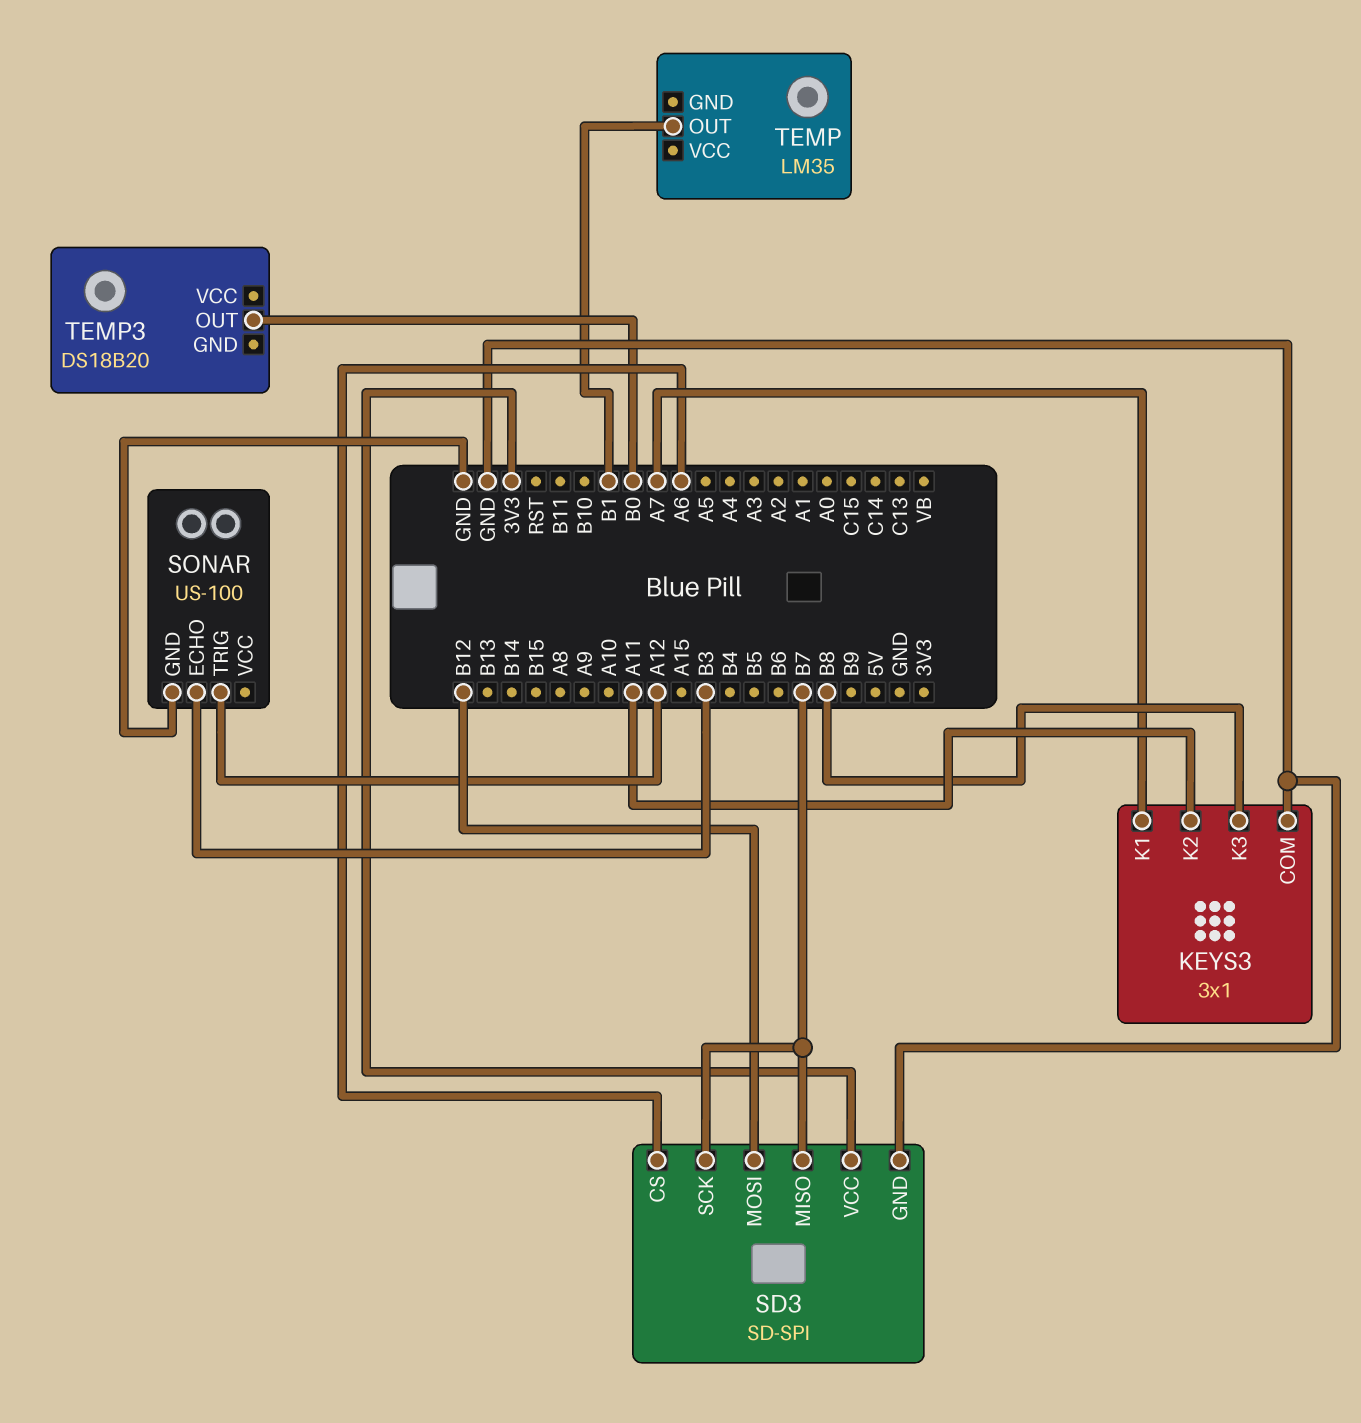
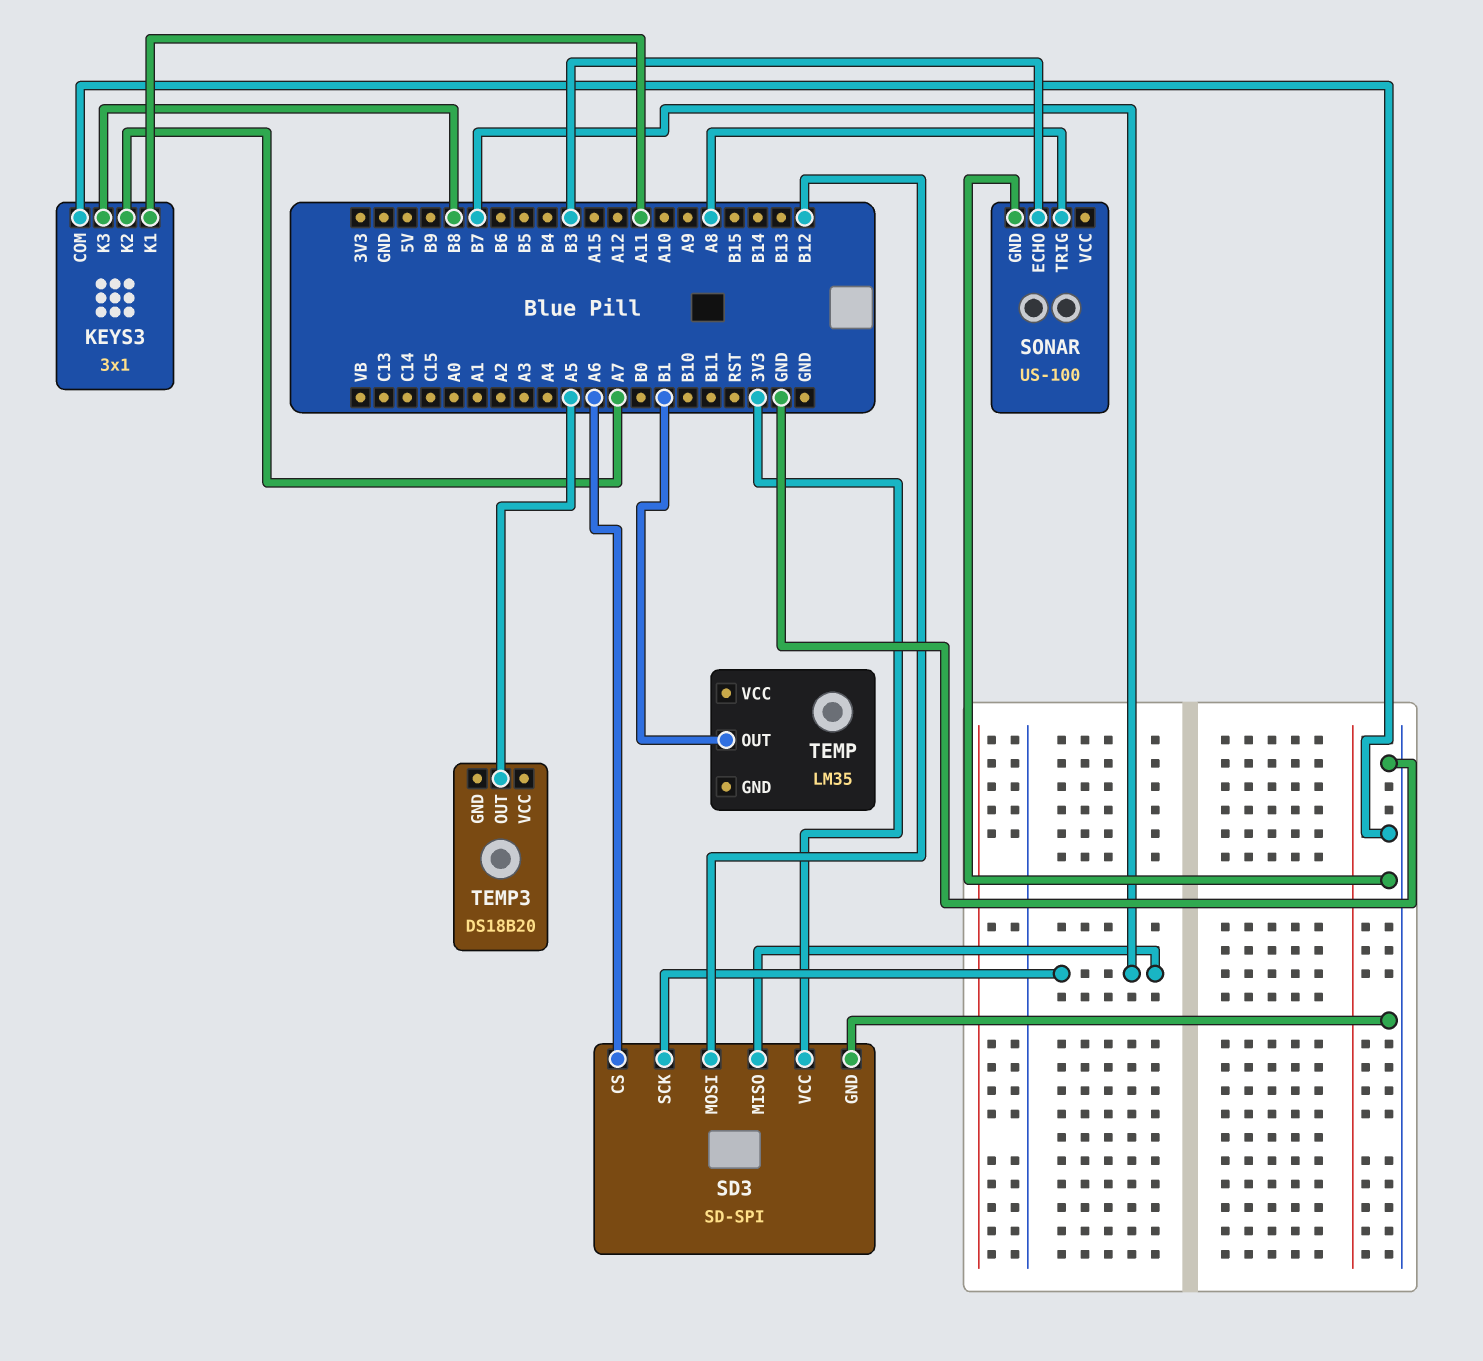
KEYS3 pin K1: A7 -> A11
KEYS3 pin K2: A11 -> A7
SONAR pin TRIG: A12 -> A8
TEMP3 pin OUT: B0 -> A5

